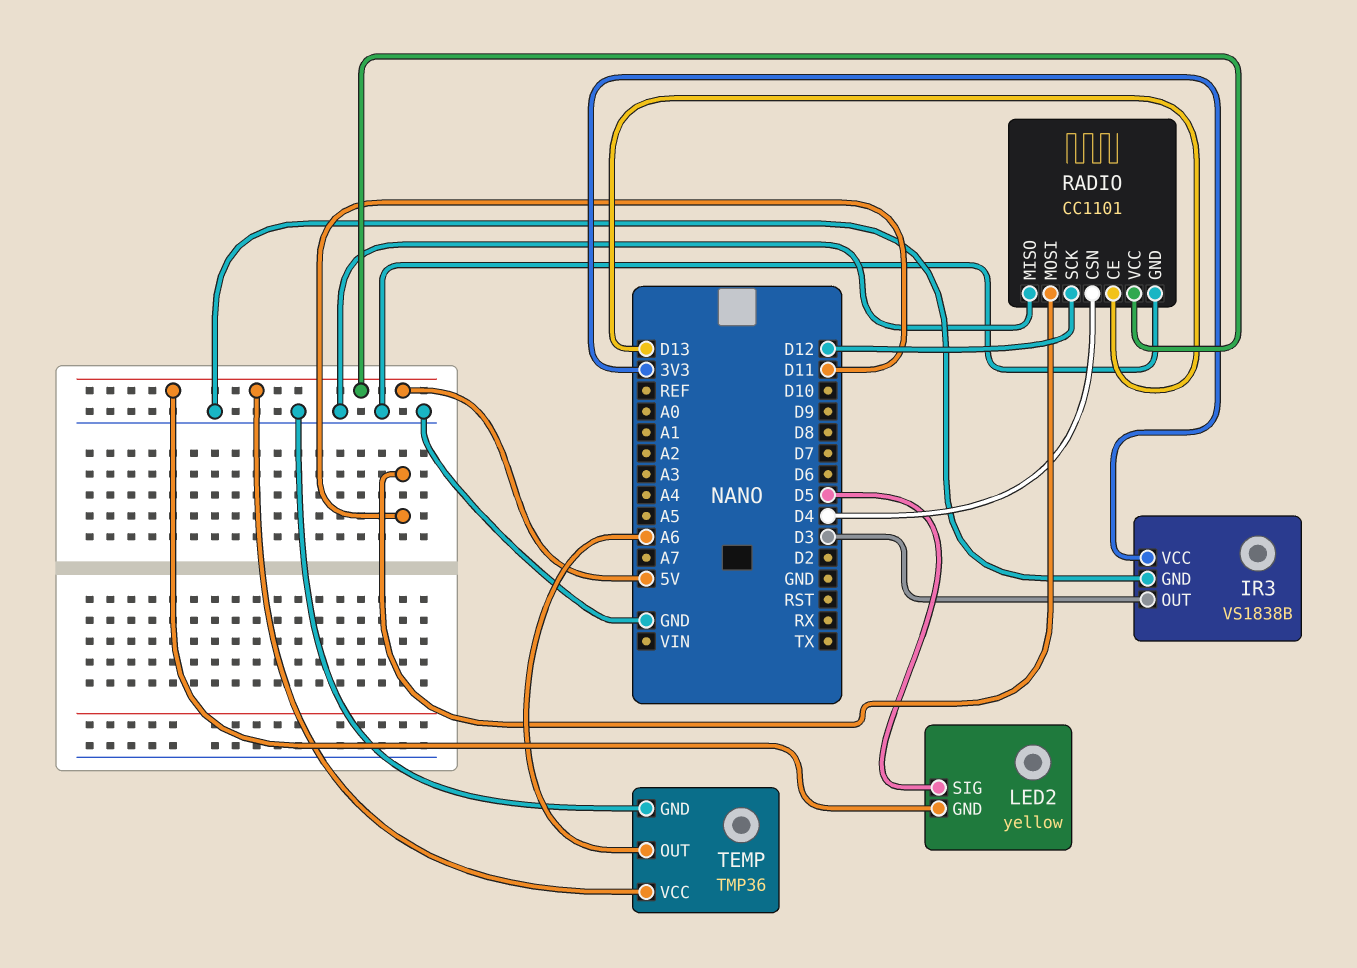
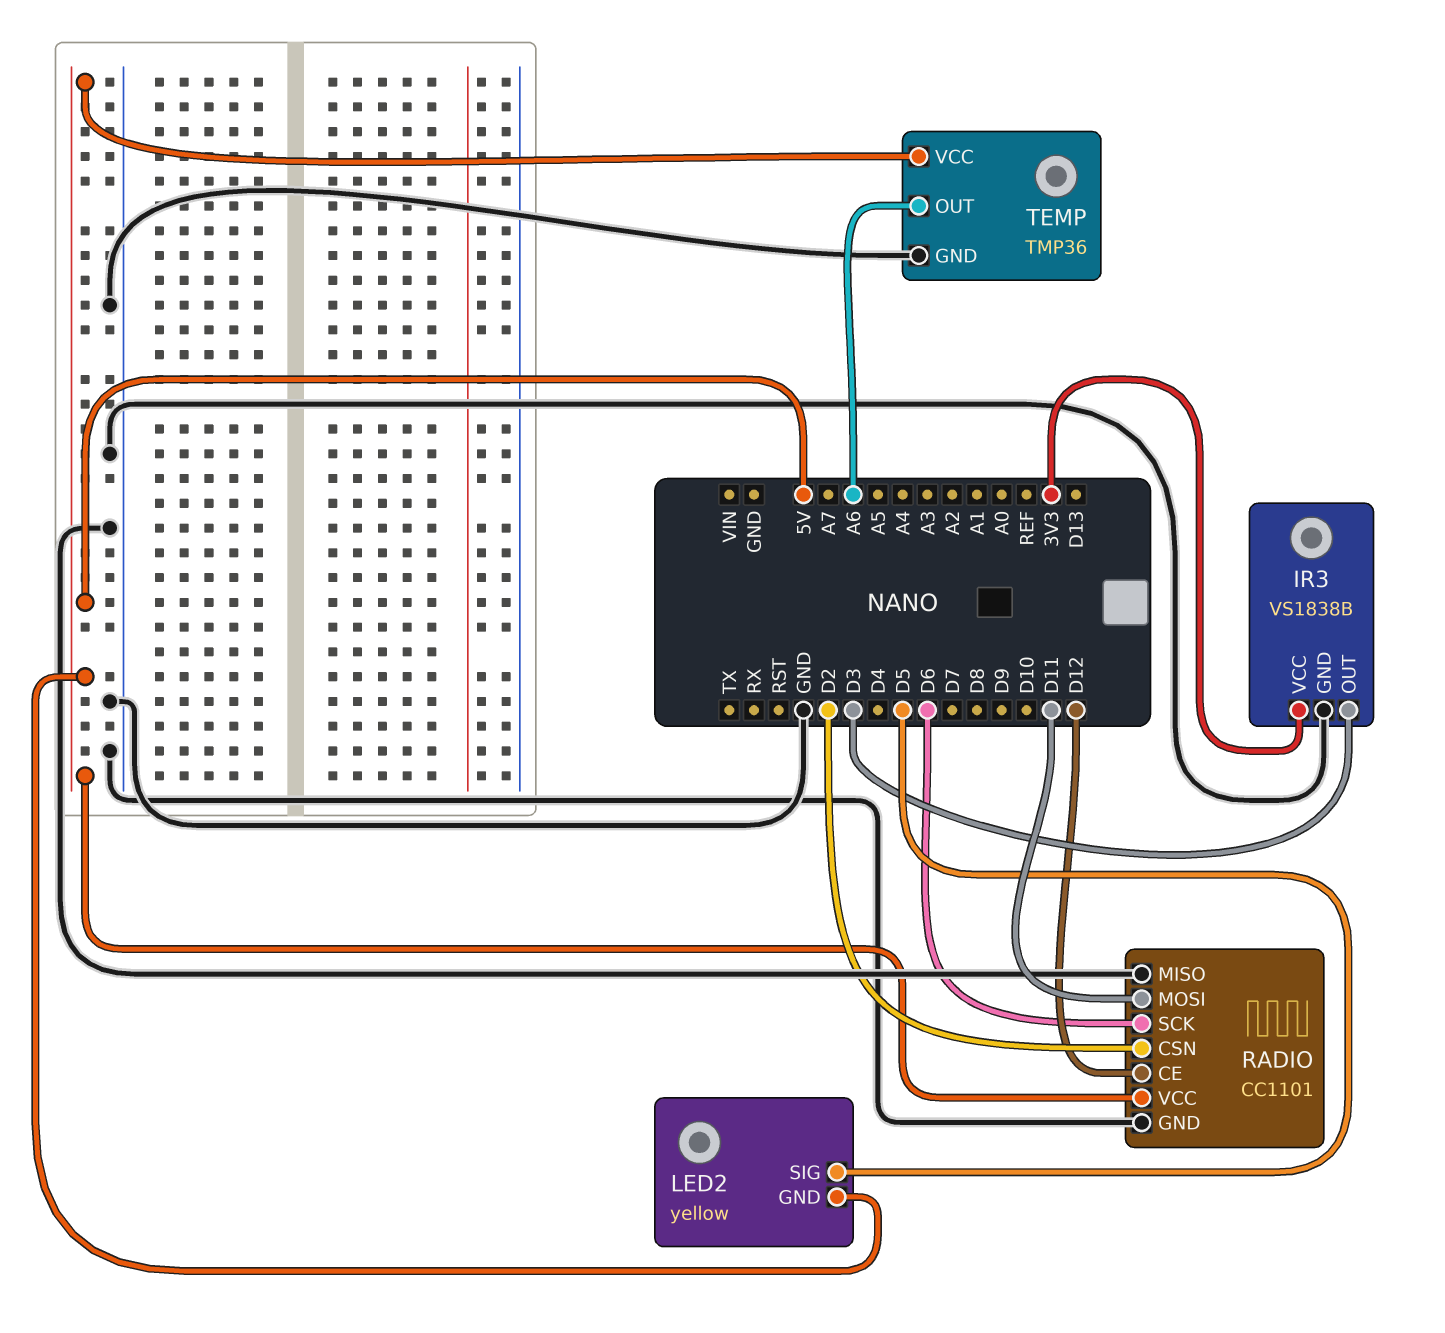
RADIO pin CE: D13 -> D12
RADIO pin CSN: D4 -> D2
RADIO pin SCK: D12 -> D6

